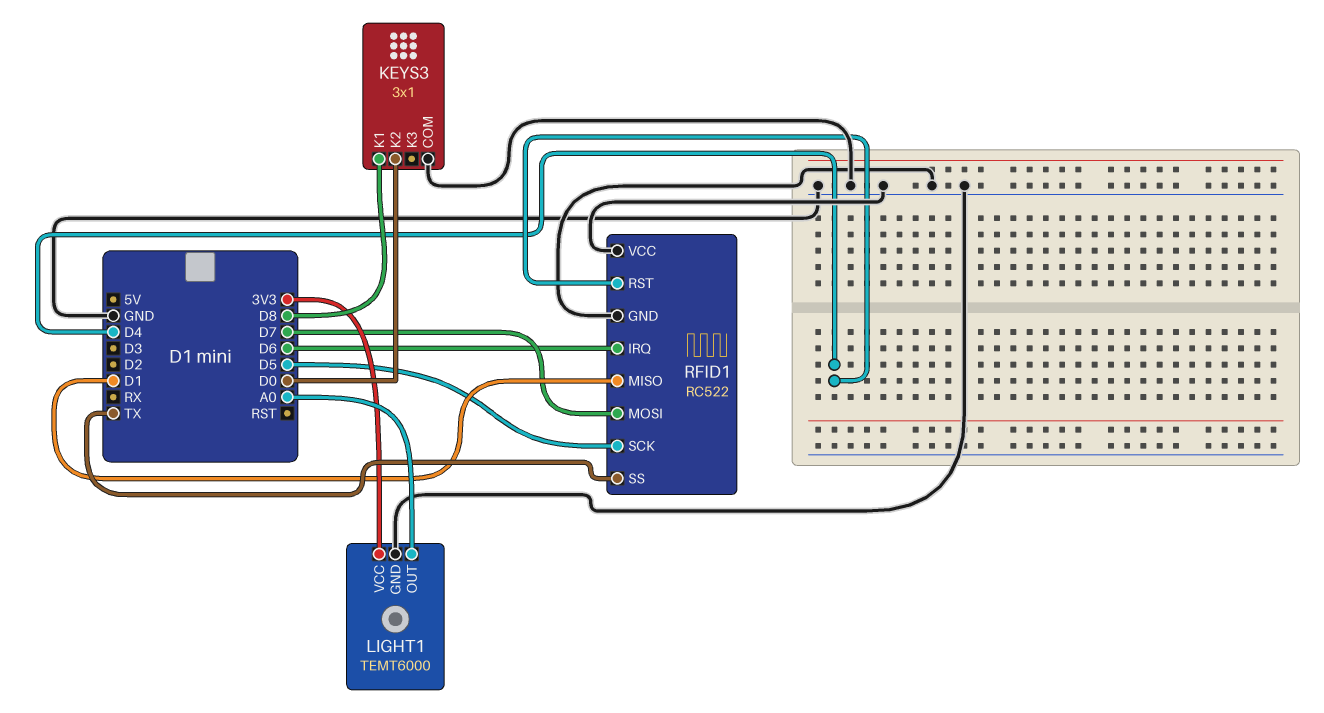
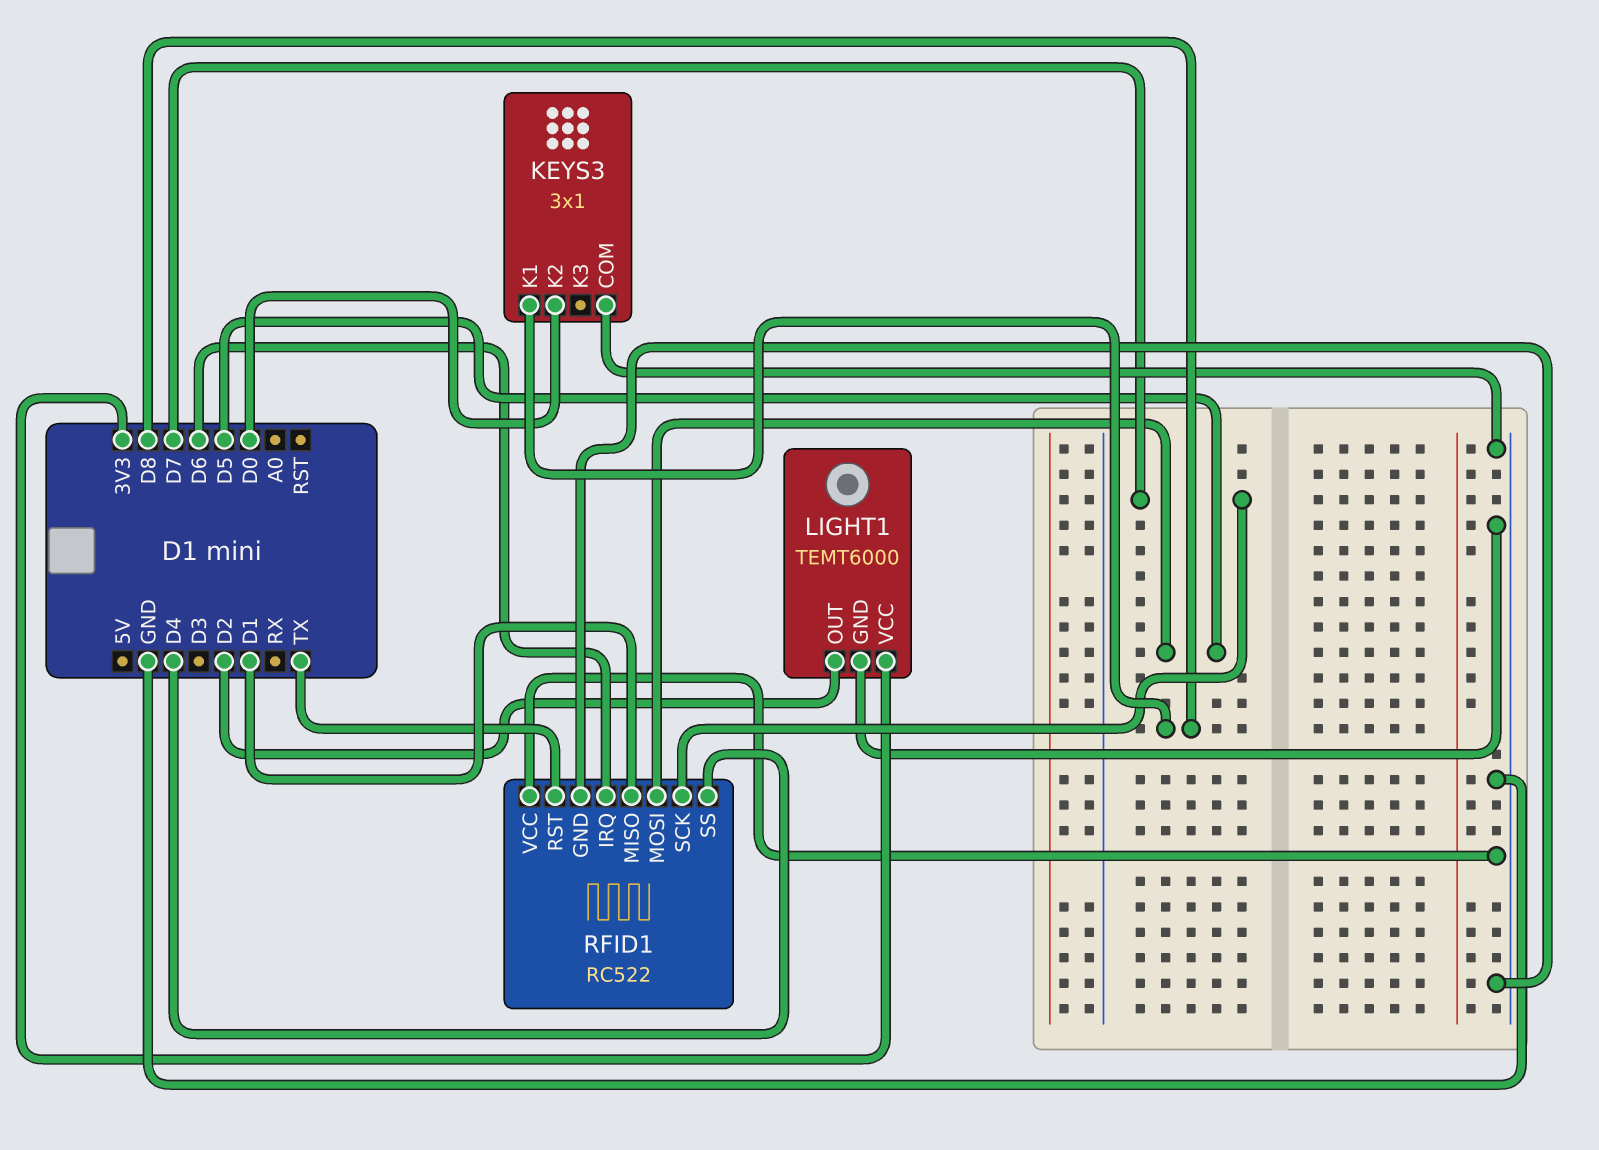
LIGHT1 pin OUT: A0 -> D2
RFID1 pin MOSI: D7 -> D5
RFID1 pin RST: D4 -> TX
RFID1 pin SCK: D5 -> D7
RFID1 pin SS: TX -> D4

